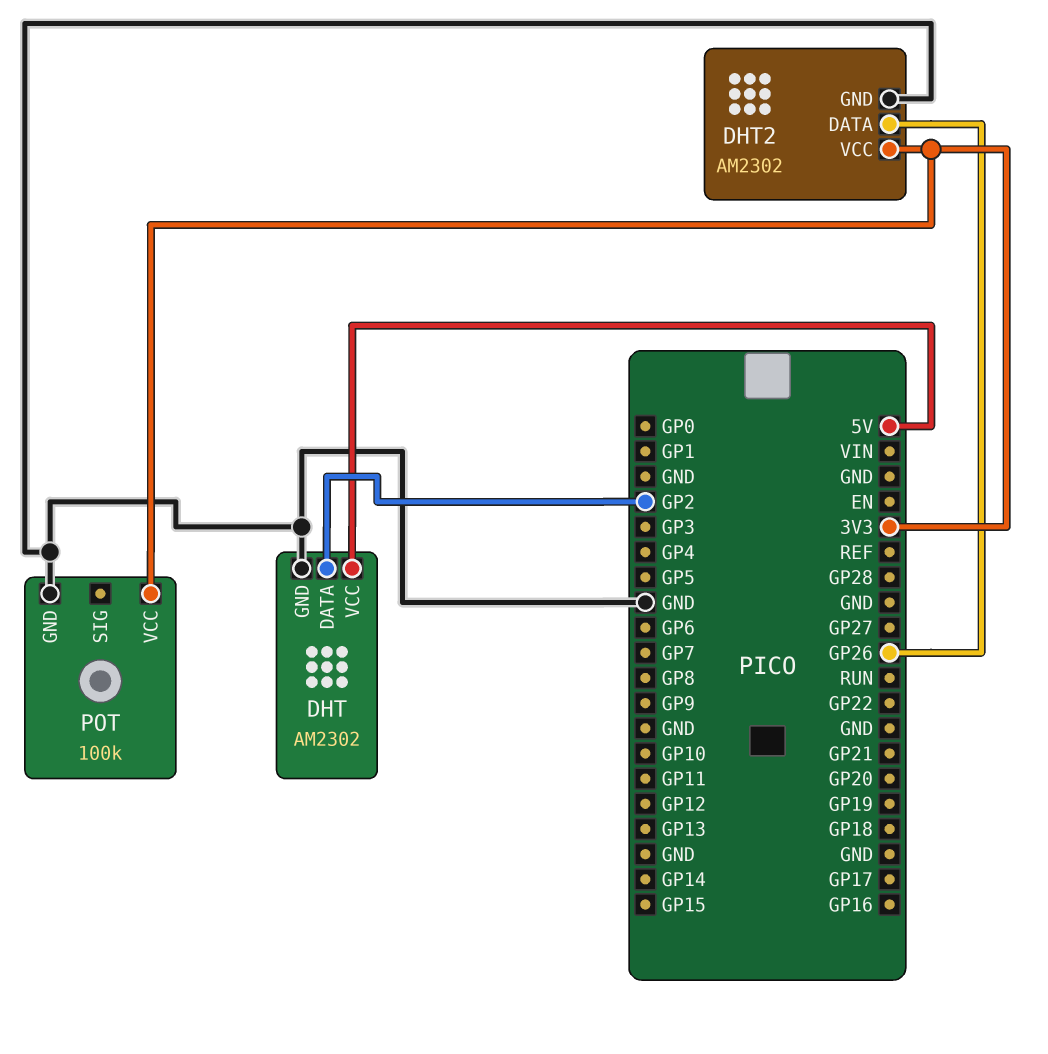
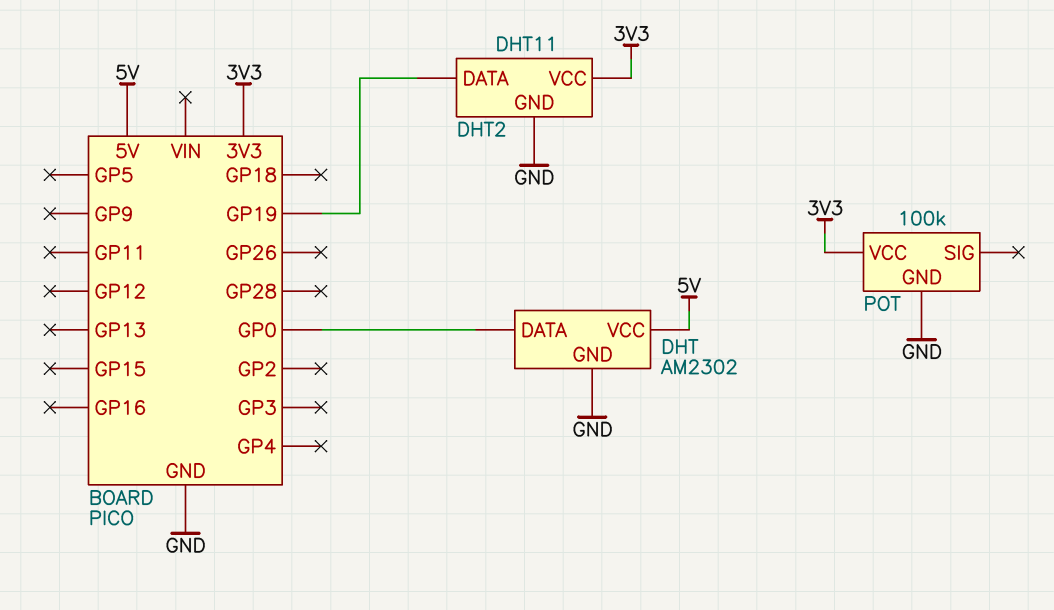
DHT pin DATA: GP2 -> GP0
DHT2: AM2302 -> DHT11
DHT2 pin DATA: GP26 -> GP19

